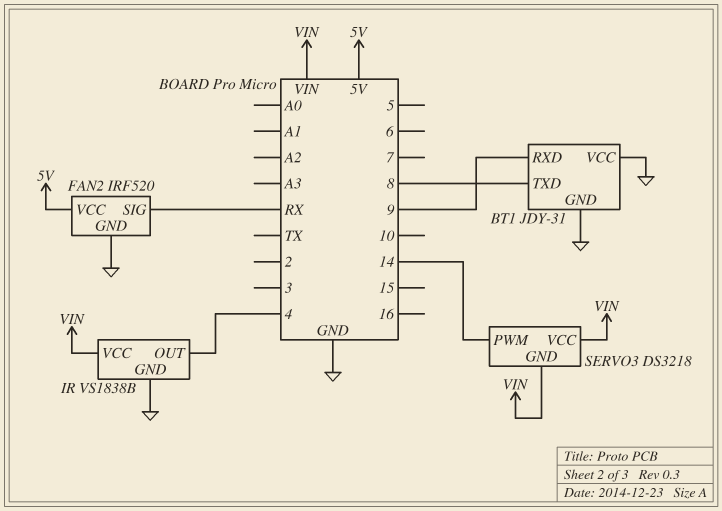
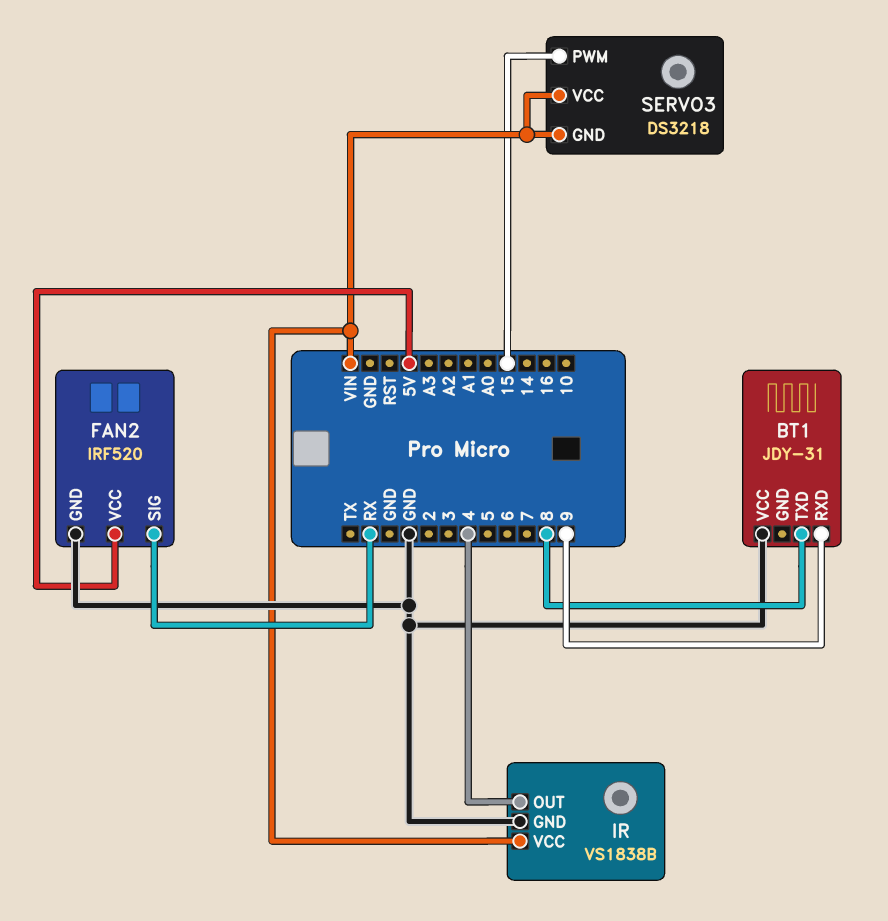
BT1 pin GND: GND -> none
SERVO3 pin PWM: 14 -> 15

